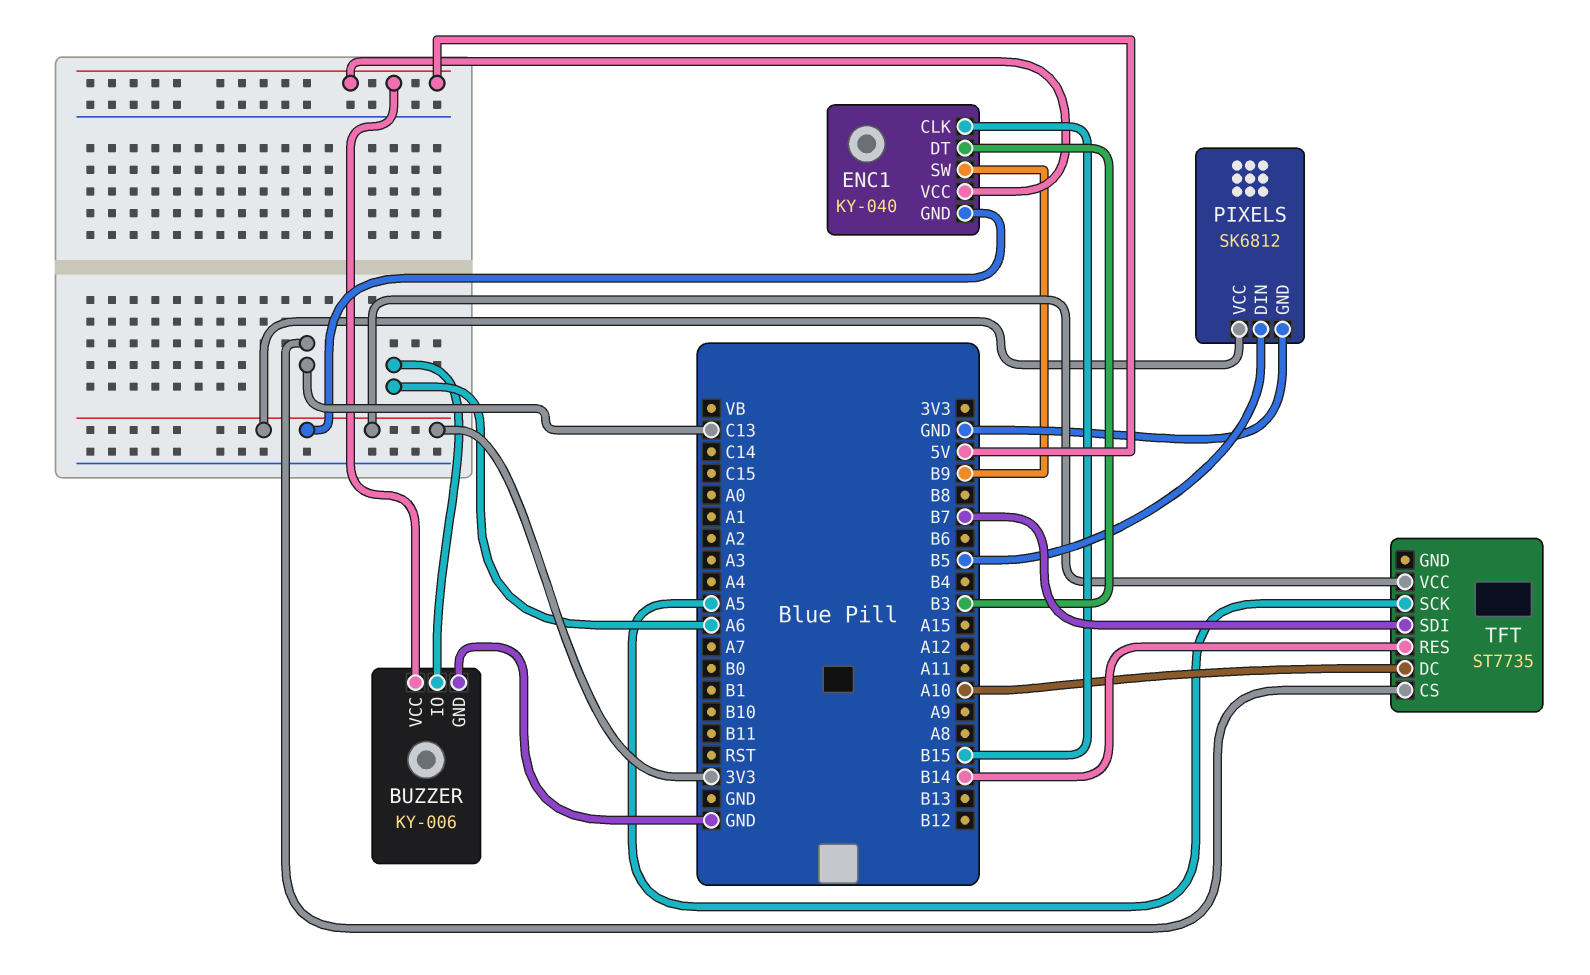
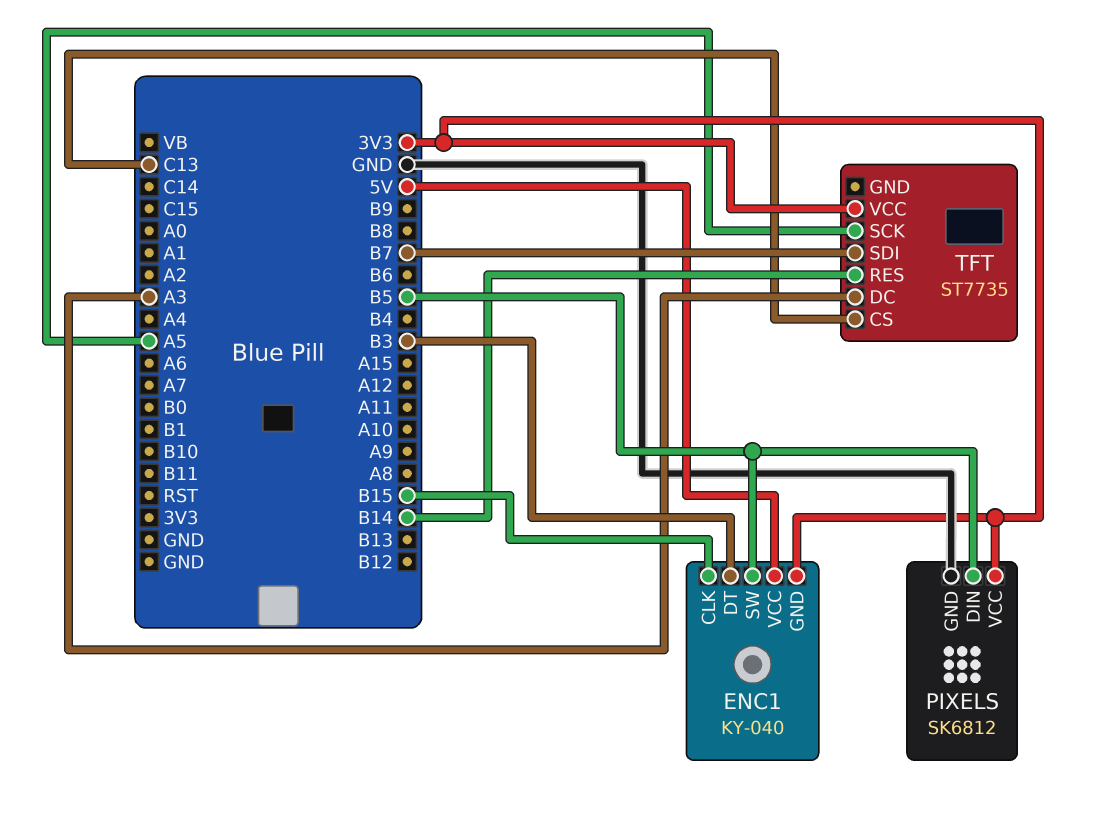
BUZZER: KY-006 -> none
BUZZER pin GND: GND -> none
BUZZER pin IO: A6 -> none
BUZZER pin VCC: 5V -> none
ENC1 pin SW: B9 -> B5
TFT pin DC: A10 -> A3

